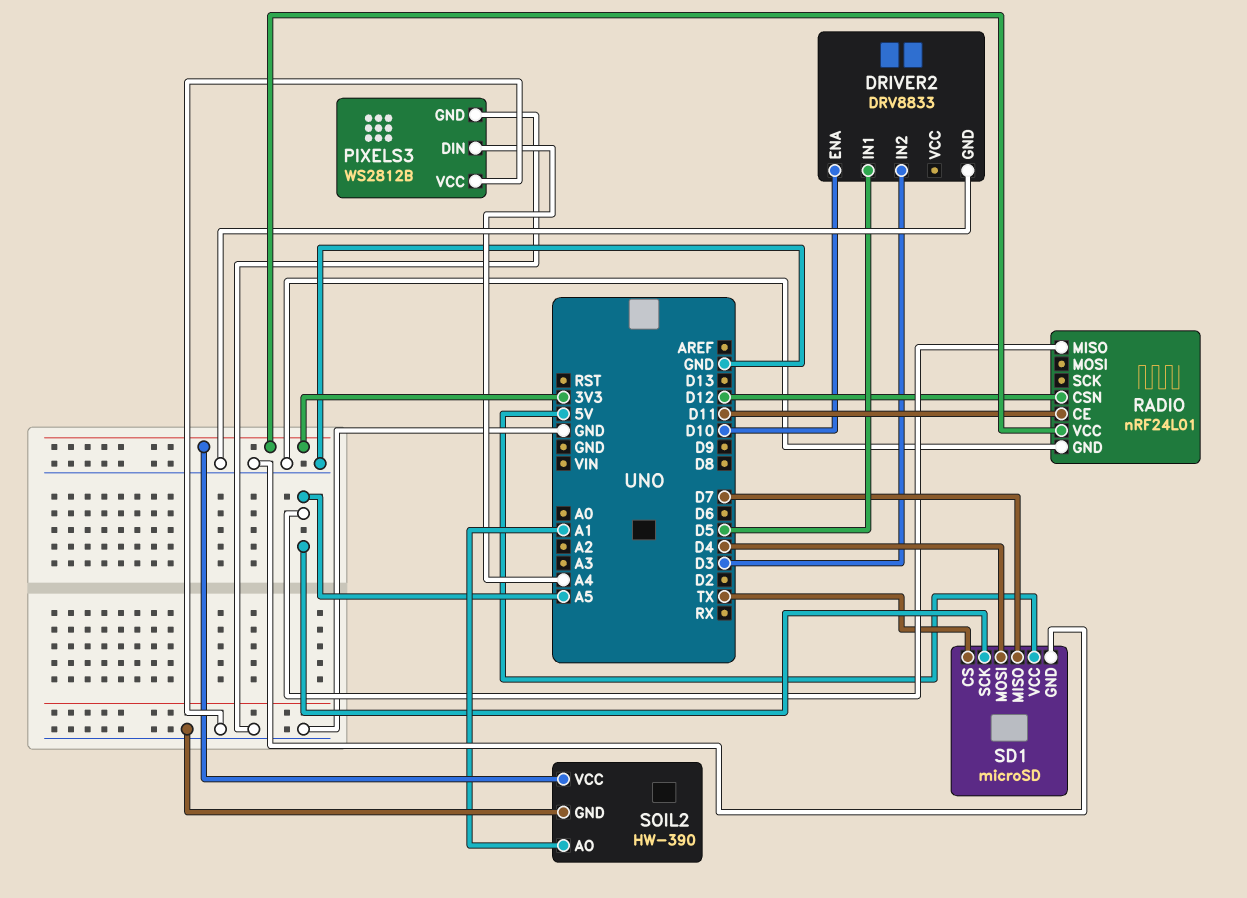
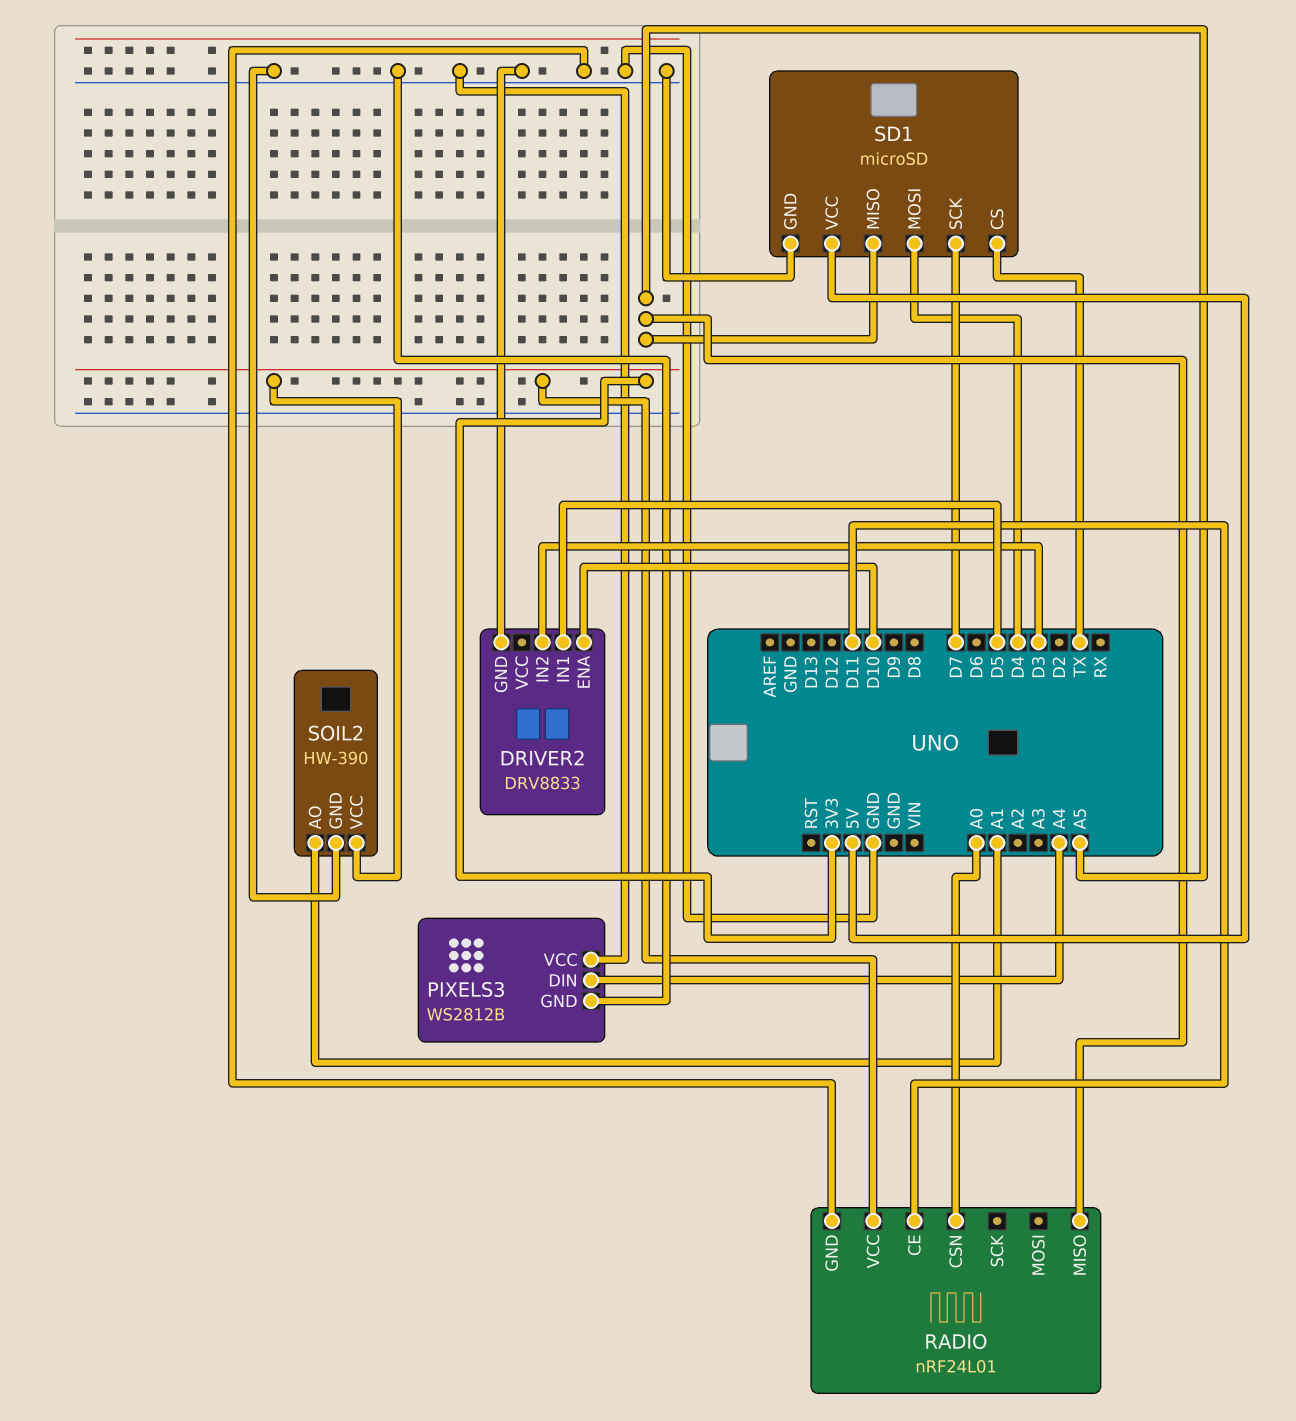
RADIO pin CSN: D12 -> A0
SD1 pin MISO: D7 -> A5
SD1 pin SCK: A5 -> D7

